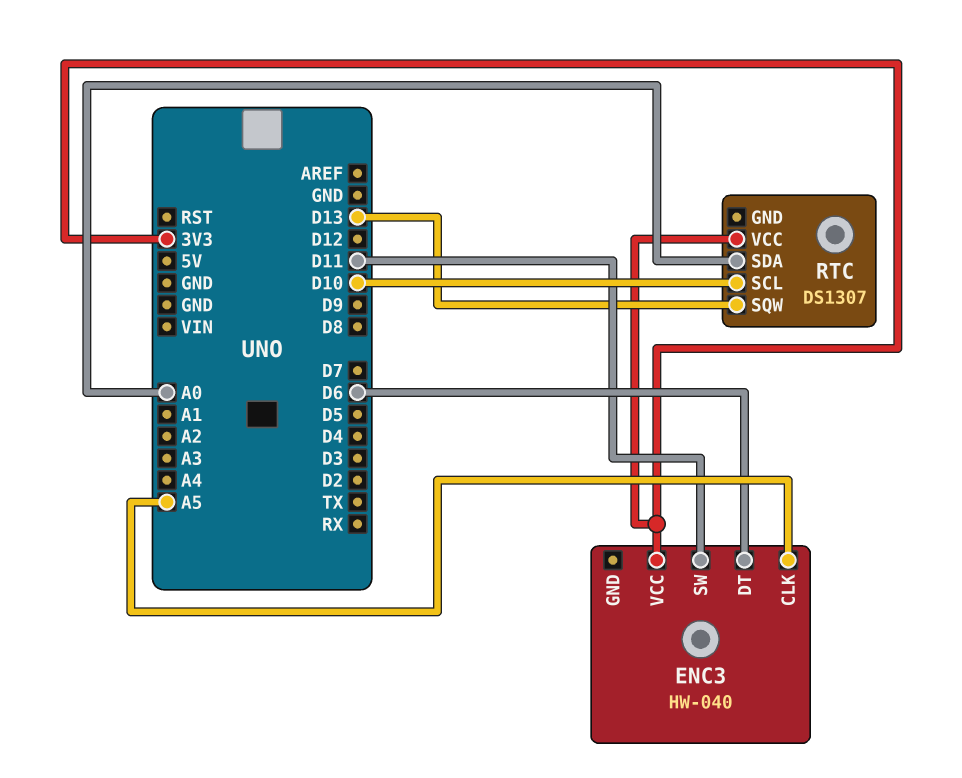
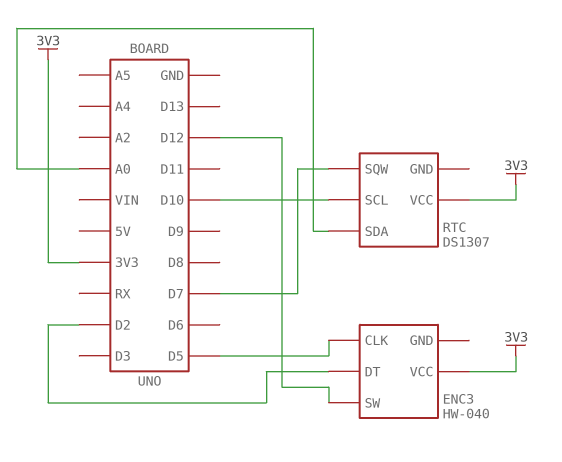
ENC3 pin CLK: A5 -> D5
ENC3 pin DT: D6 -> D2
ENC3 pin SW: D11 -> D12
RTC pin SQW: D13 -> D7

